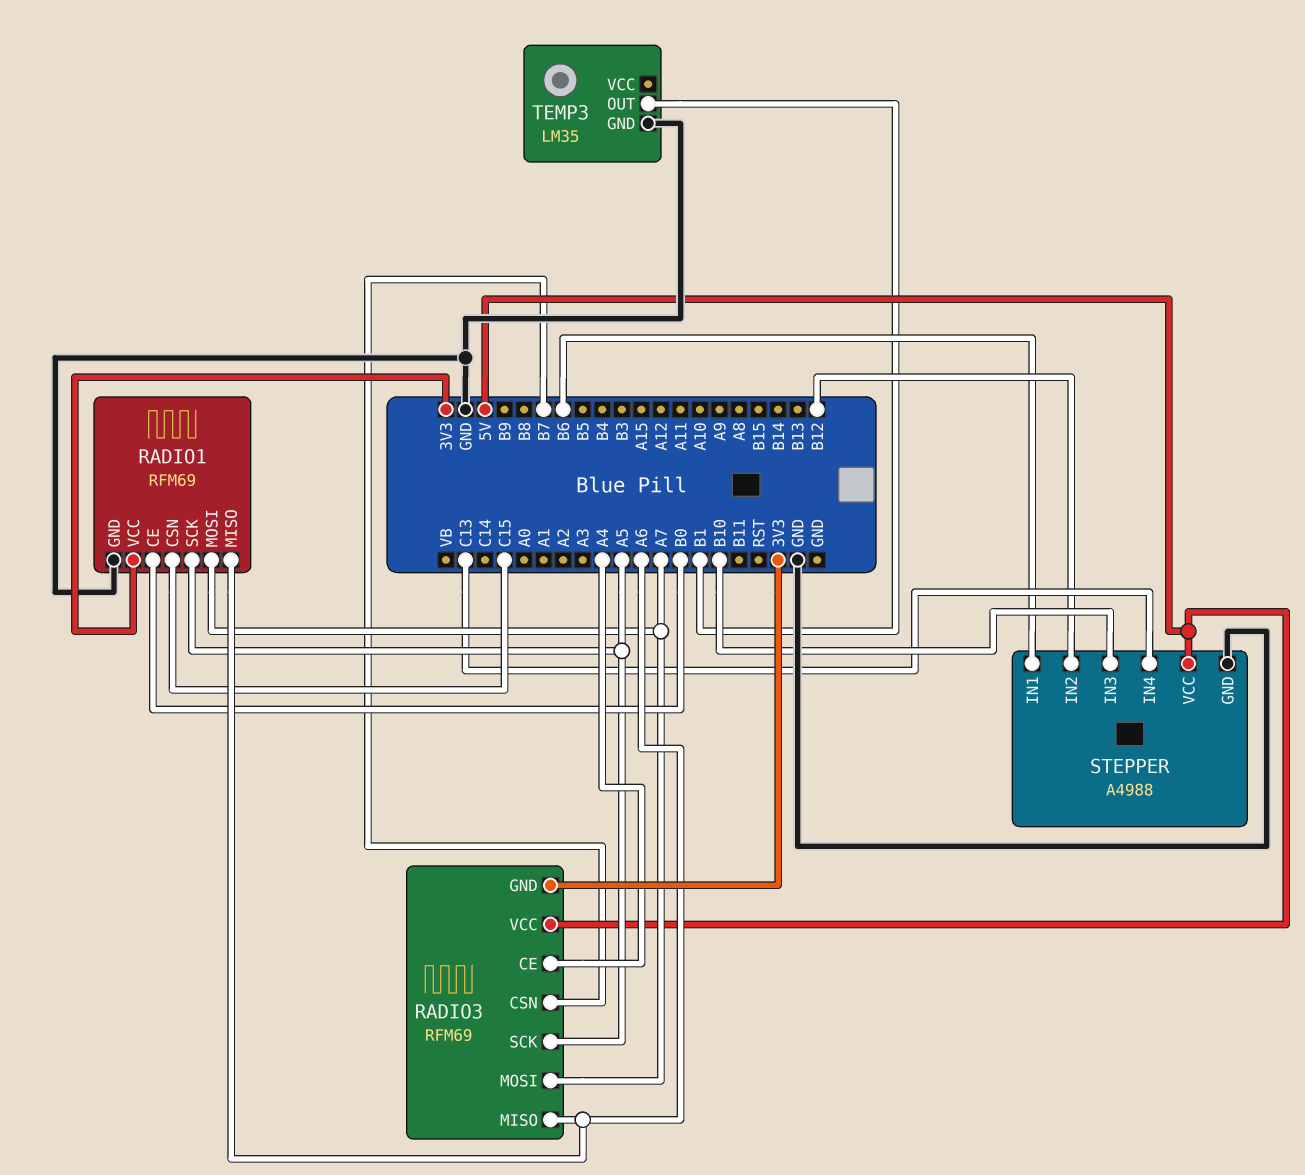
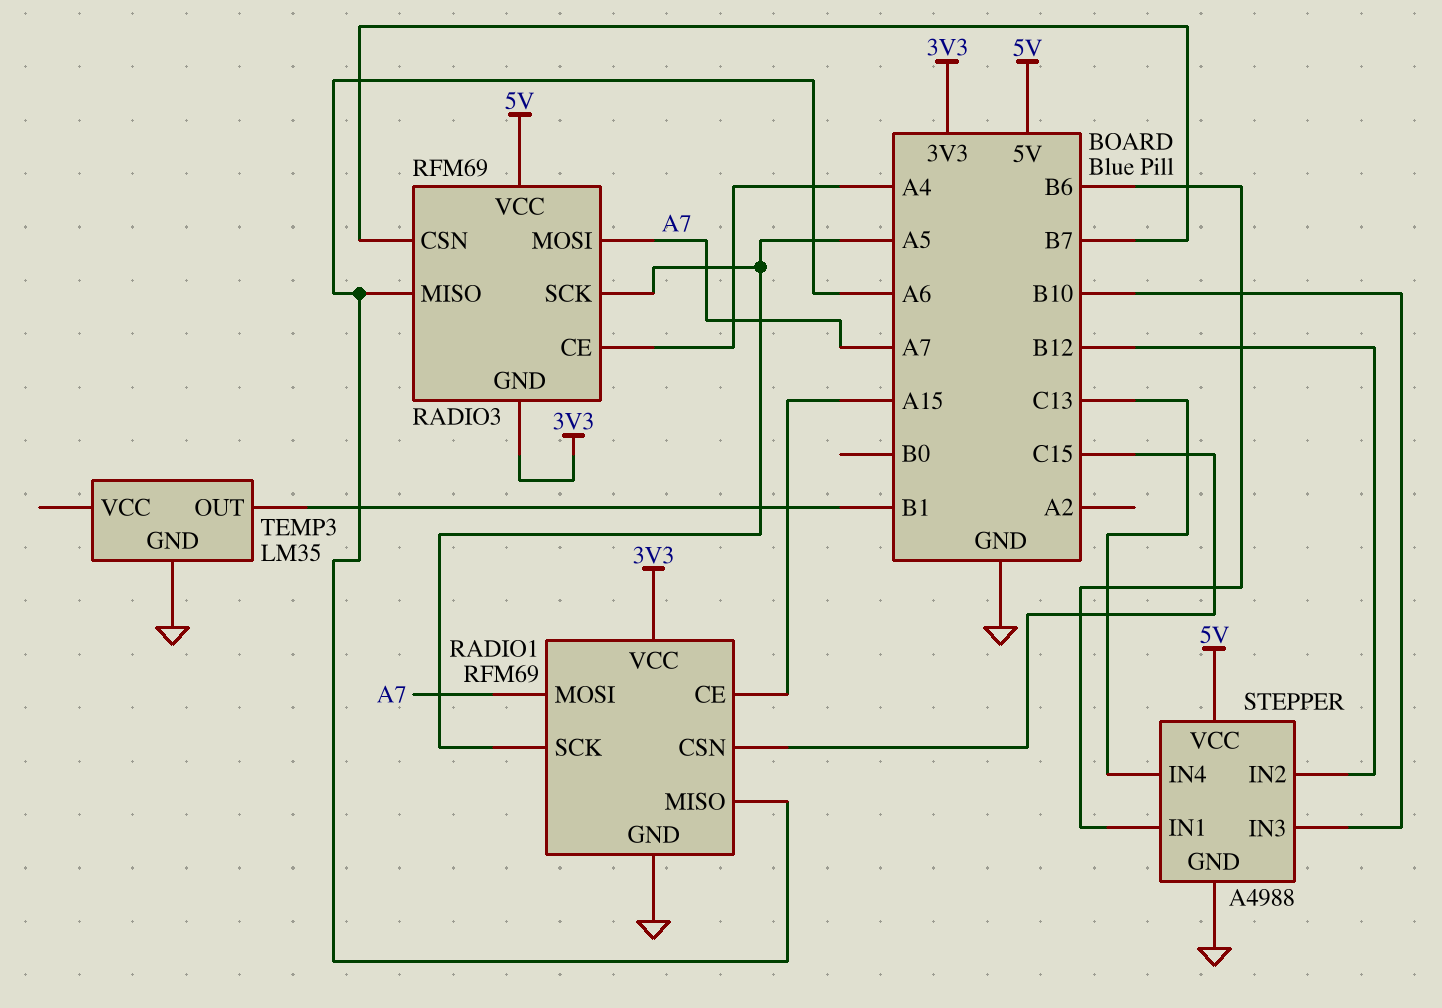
RADIO1 pin CE: B0 -> A15

